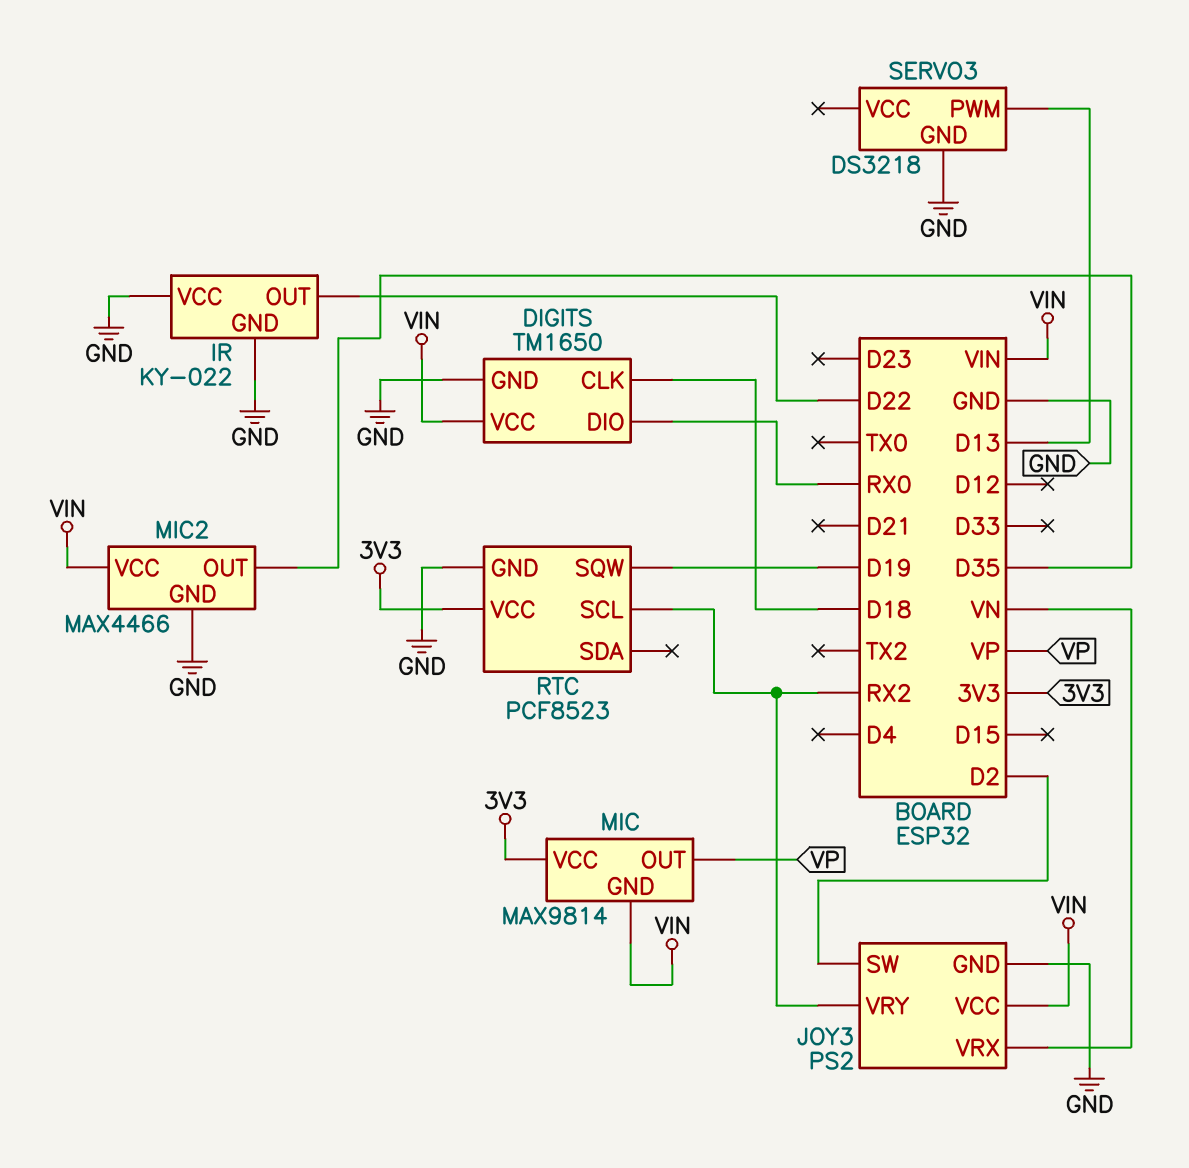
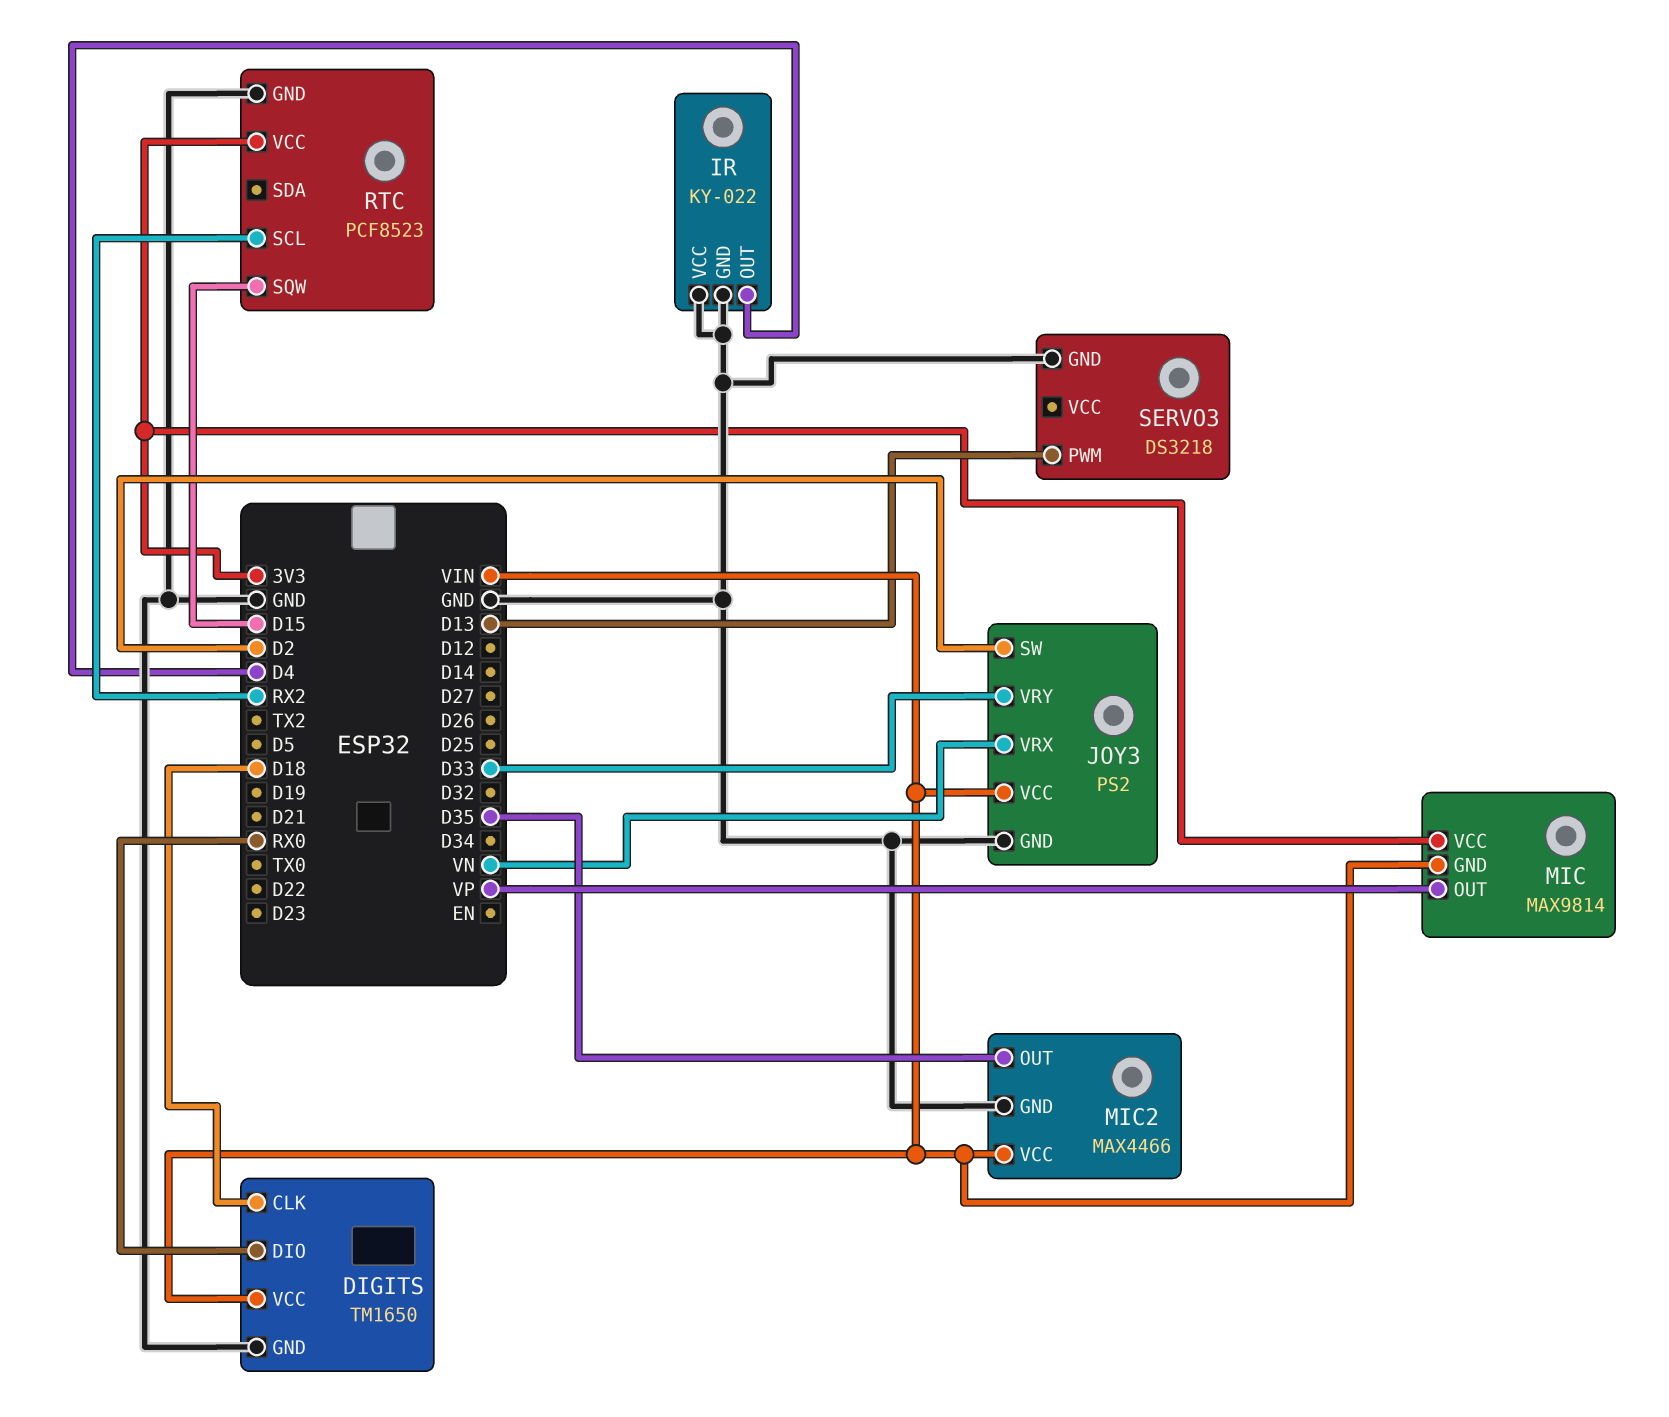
IR pin OUT: D22 -> D4
JOY3 pin VRY: RX2 -> D33
RTC pin SQW: D19 -> D15

